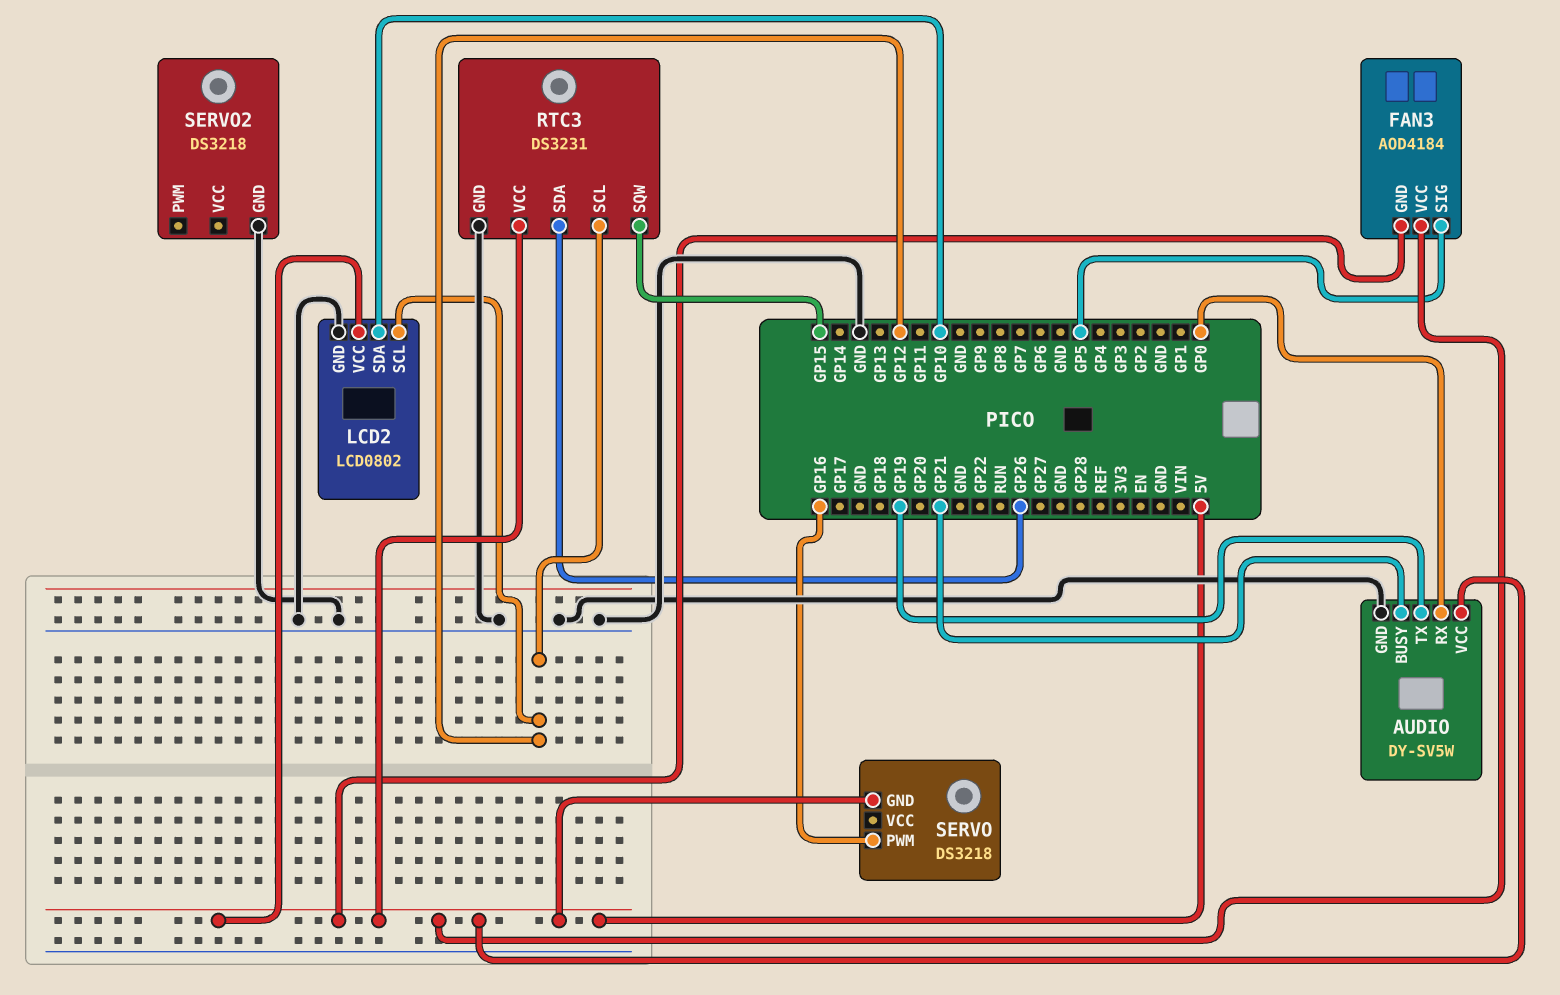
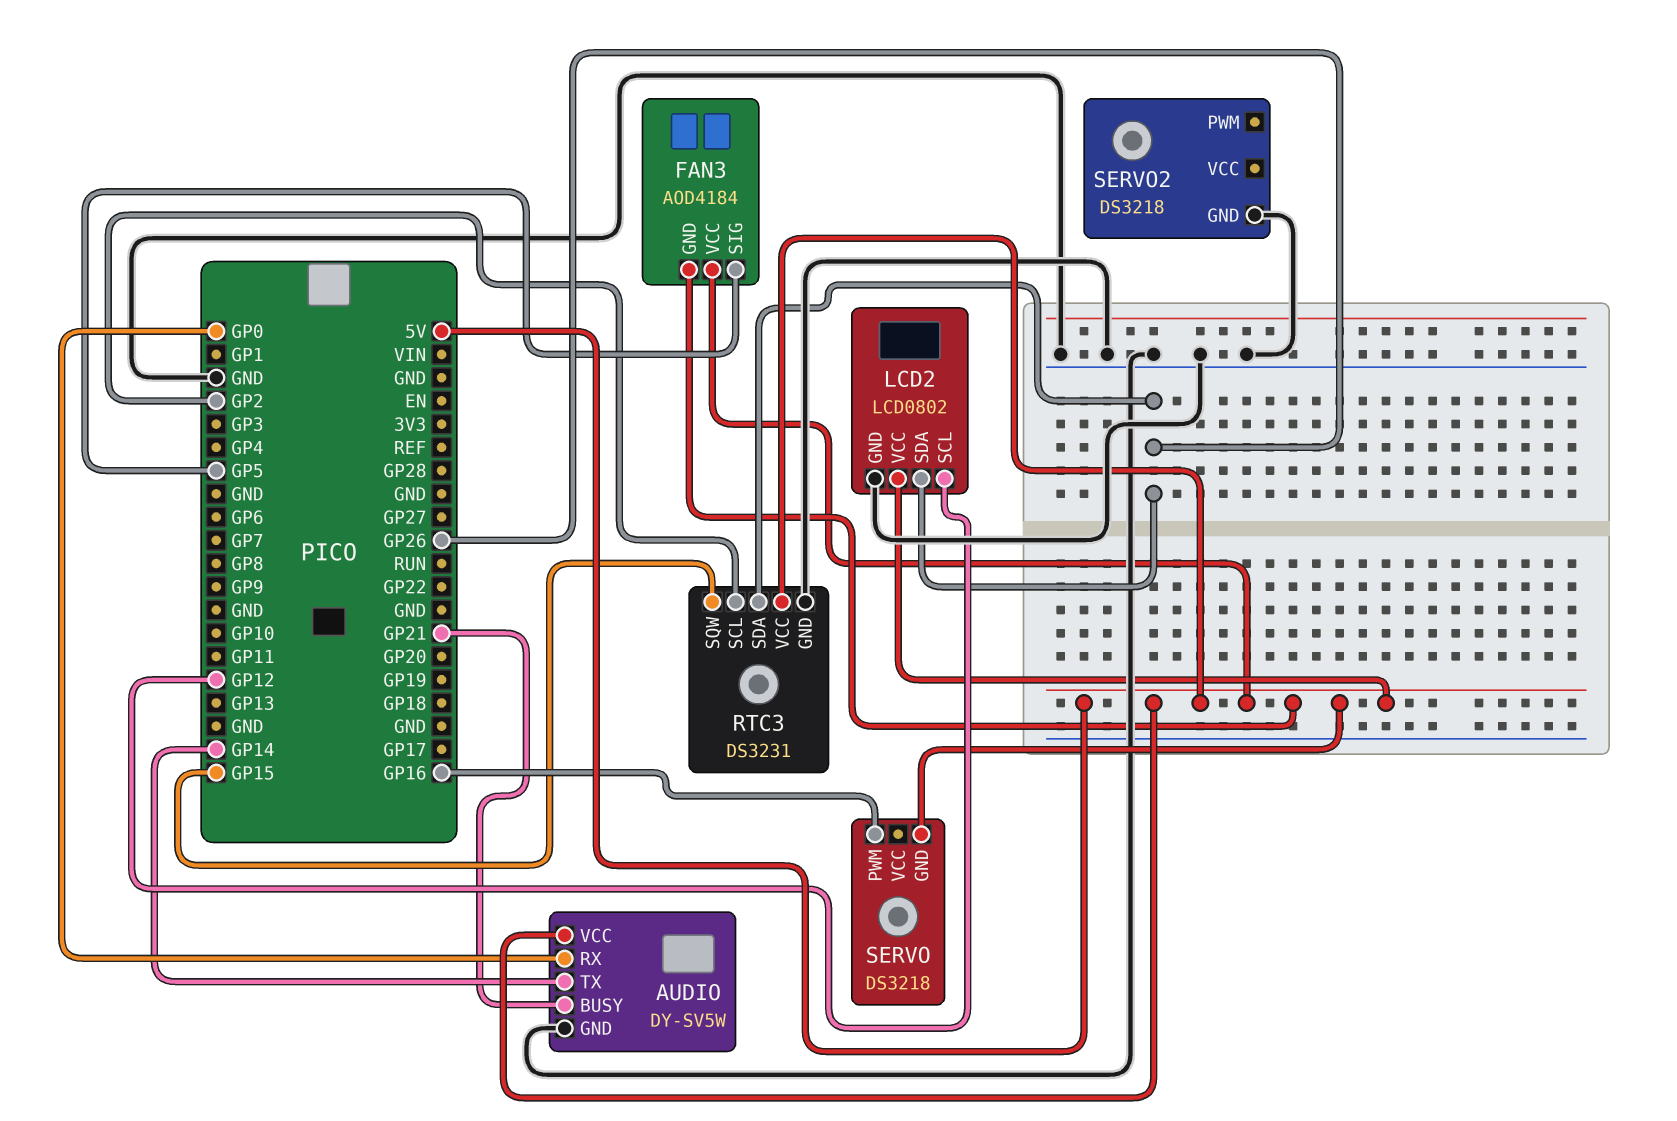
AUDIO pin TX: GP19 -> GP14
LCD2 pin SDA: GP10 -> GP26
RTC3 pin SCL: GP12 -> GP2

